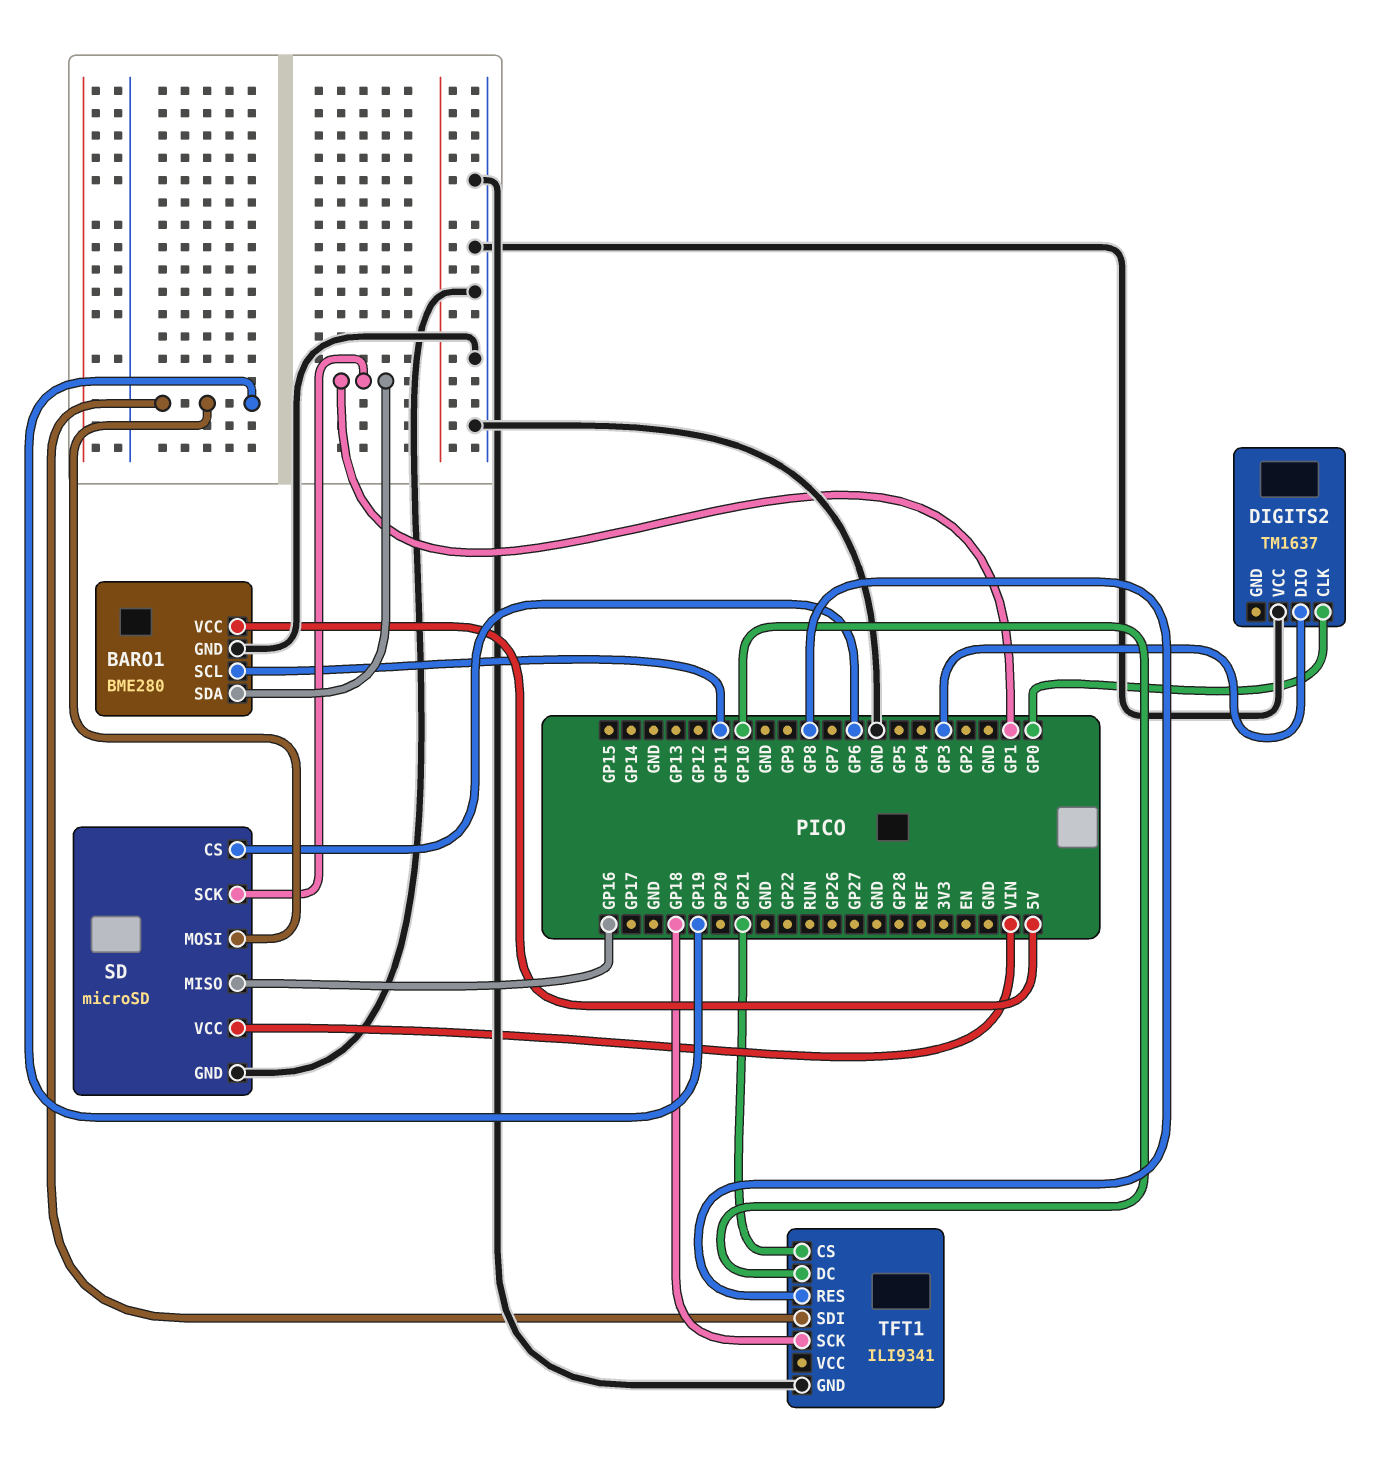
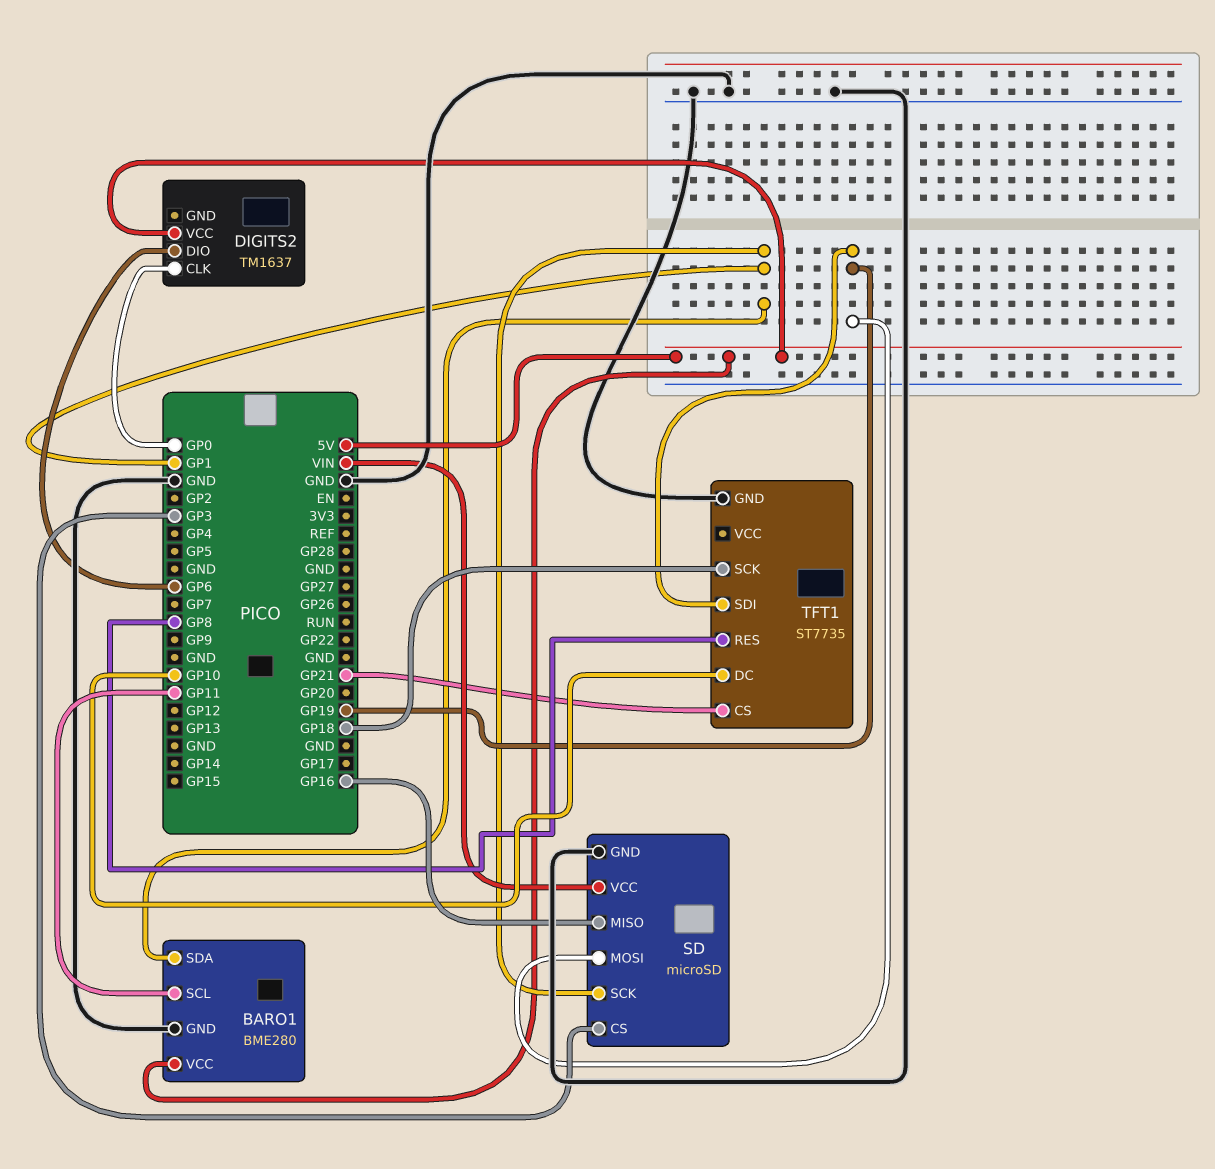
DIGITS2 pin DIO: GP3 -> GP6
DIGITS2 pin VCC: GND -> 5V
SD pin CS: GP6 -> GP3
TFT1: ILI9341 -> ST7735

